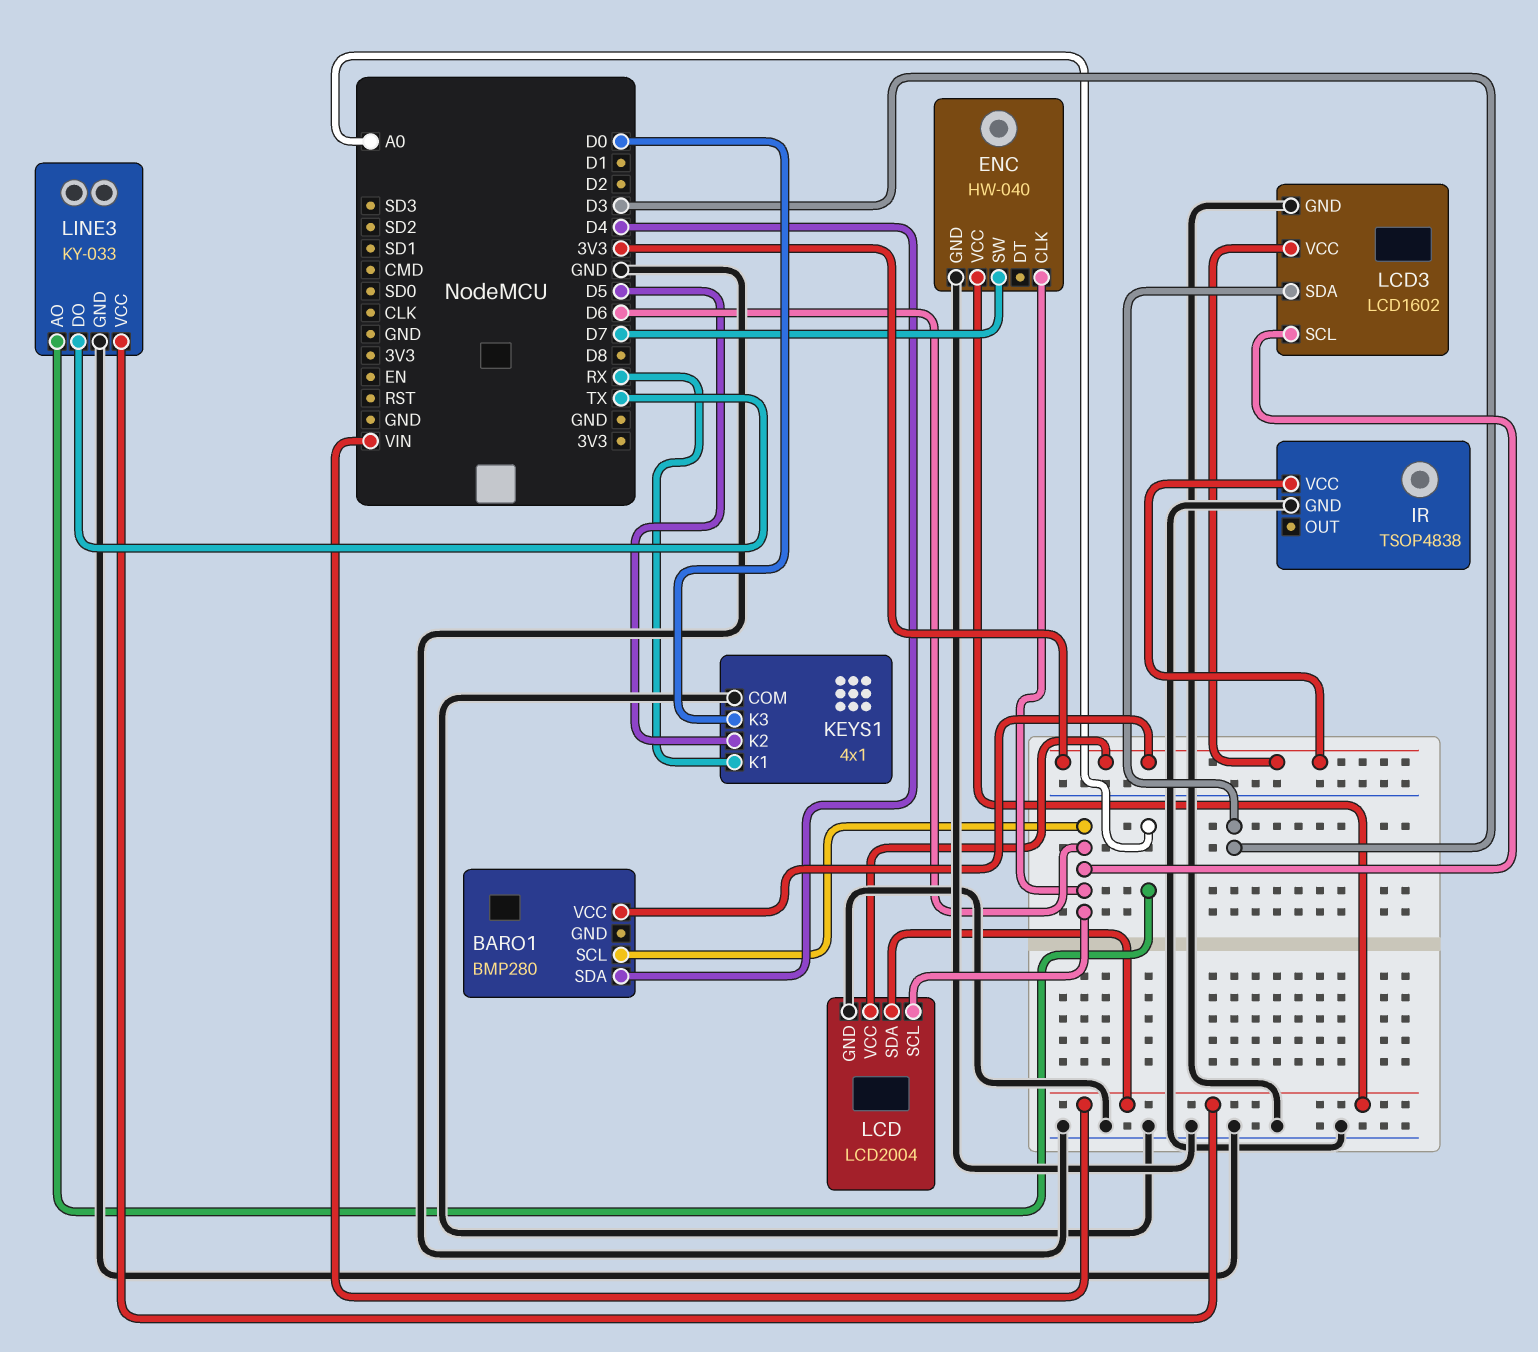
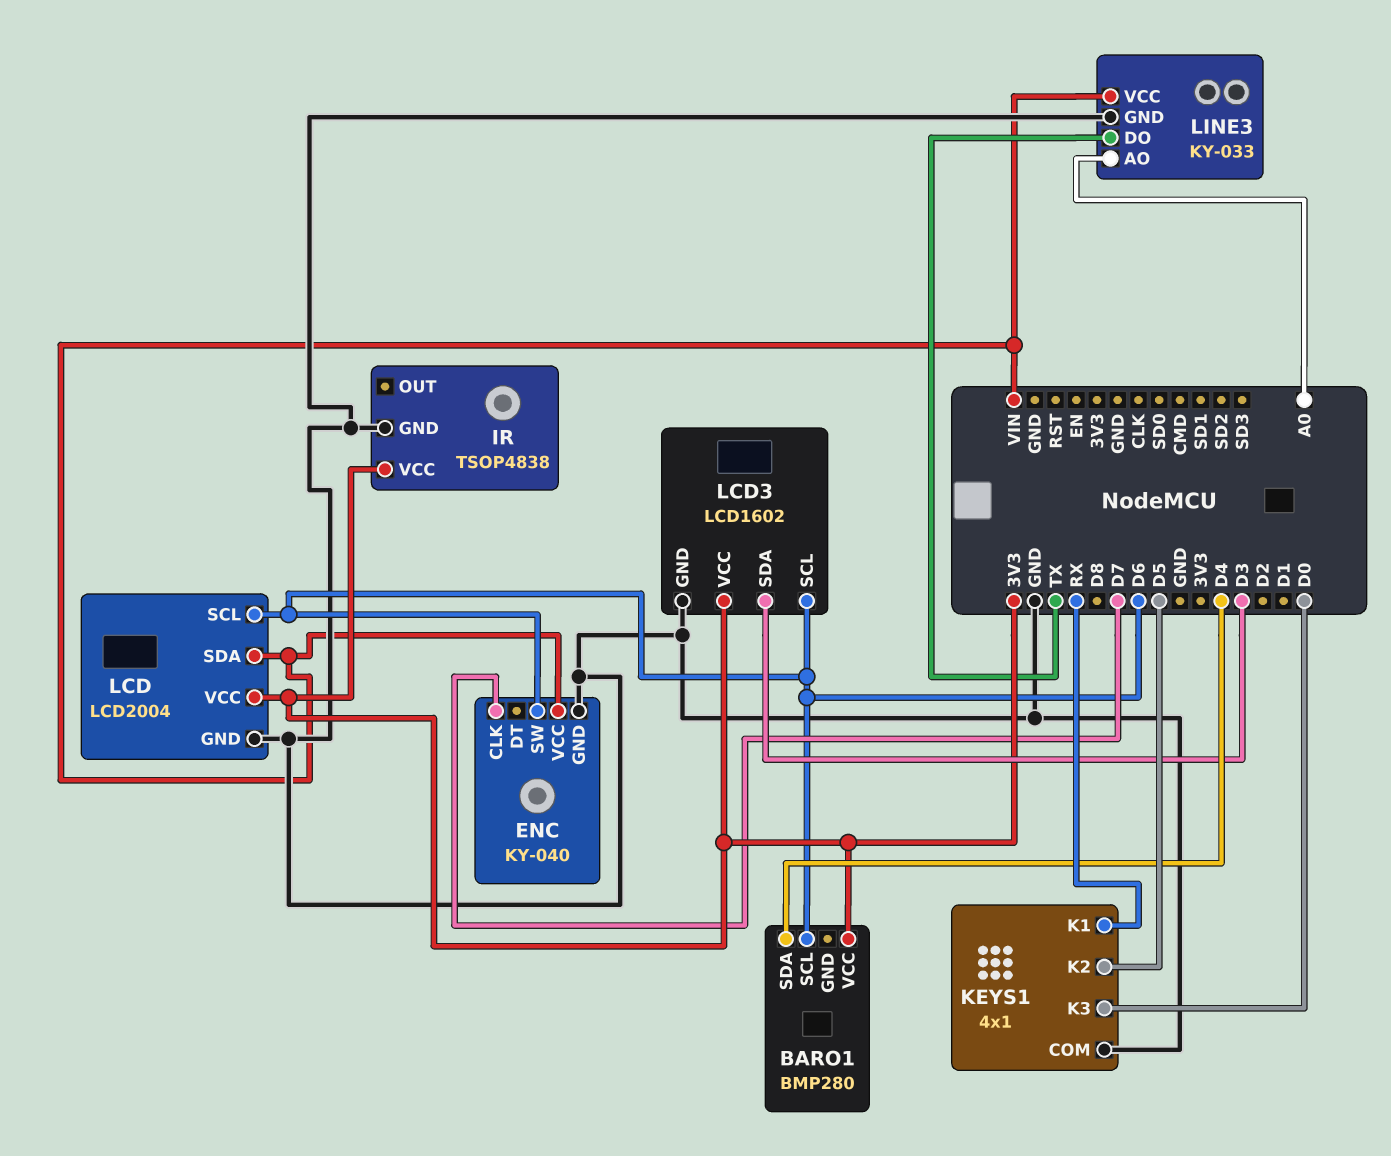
ENC: HW-040 -> KY-040
ENC pin CLK: D6 -> D7
ENC pin SW: D7 -> D6

